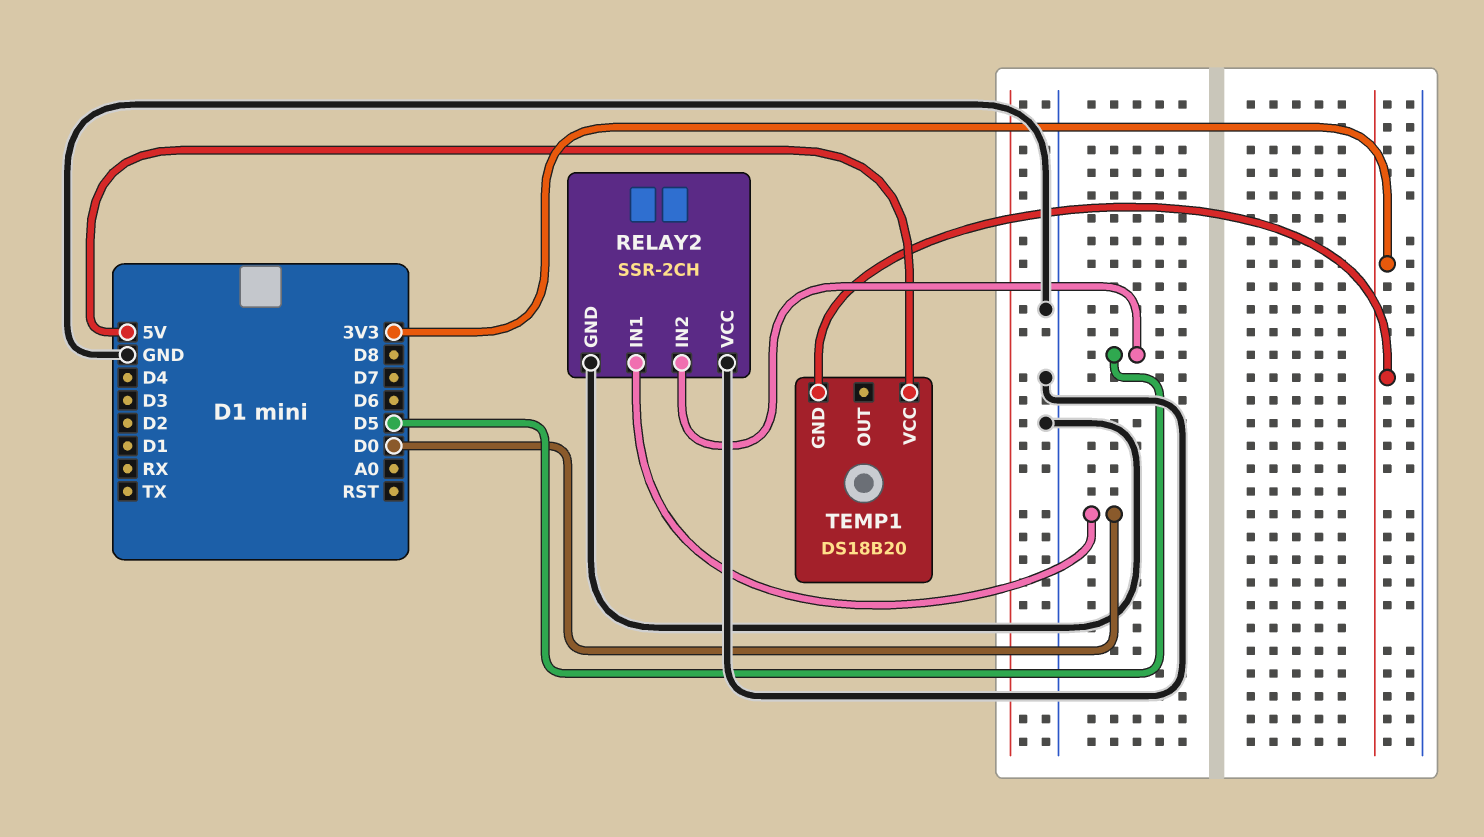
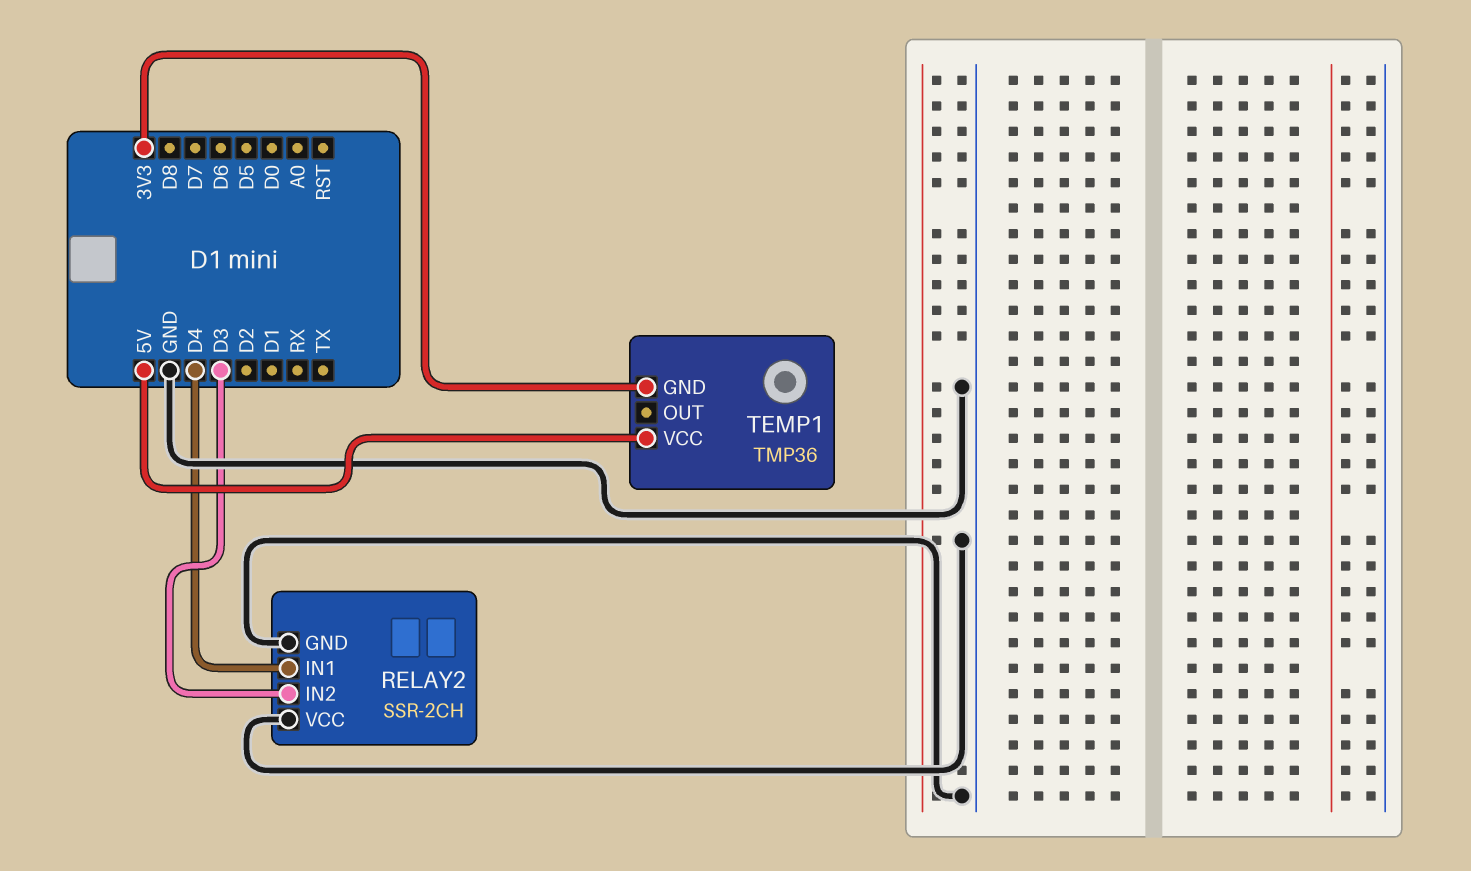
RELAY2 pin IN1: D0 -> D4
RELAY2 pin IN2: D5 -> D3
TEMP1: DS18B20 -> TMP36

